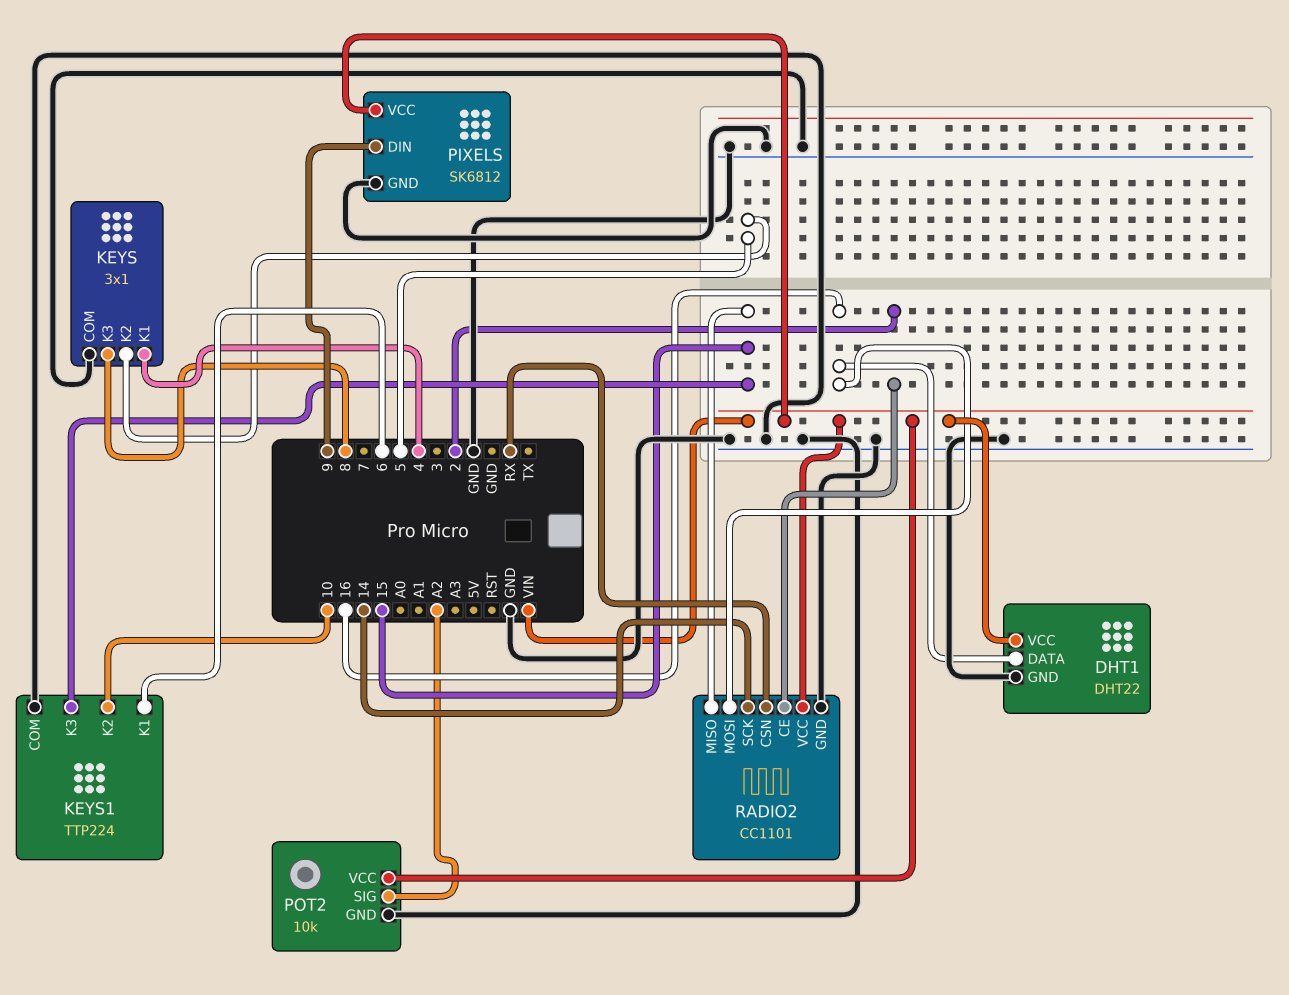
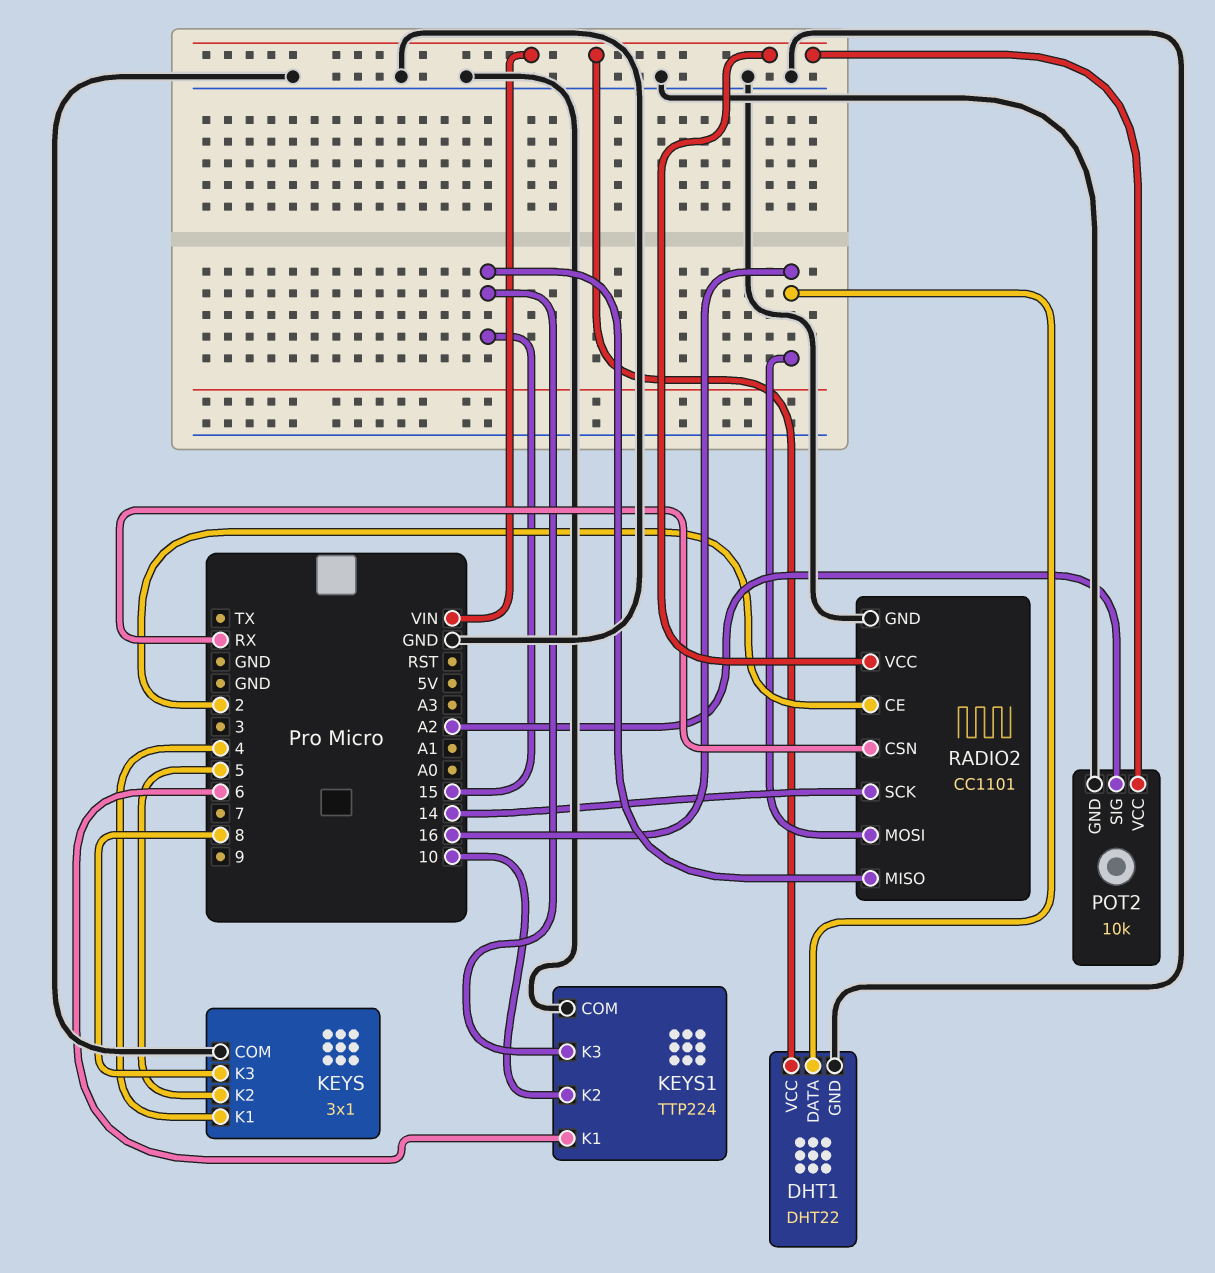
PIXELS: SK6812 -> none
PIXELS pin DIN: 9 -> none
PIXELS pin GND: GND -> none
PIXELS pin VCC: VIN -> none

